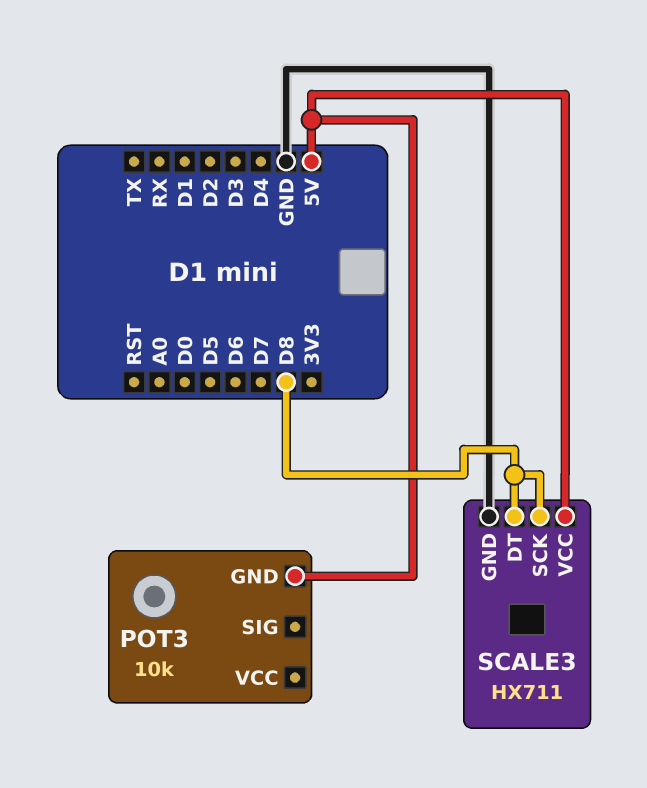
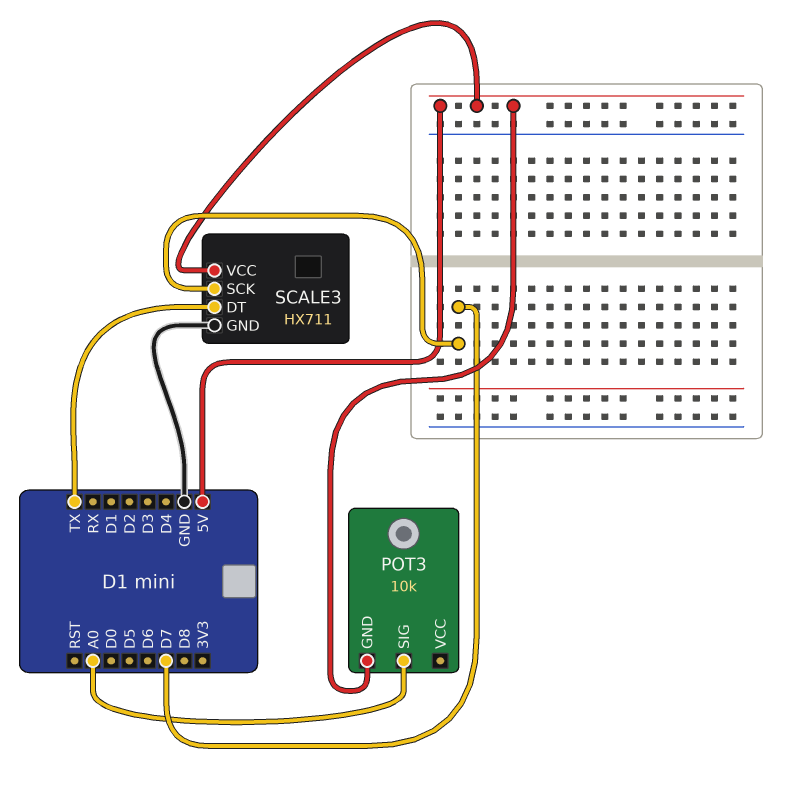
POT3 pin SIG: none -> A0
SCALE3 pin DT: D8 -> TX
SCALE3 pin SCK: D8 -> D7

